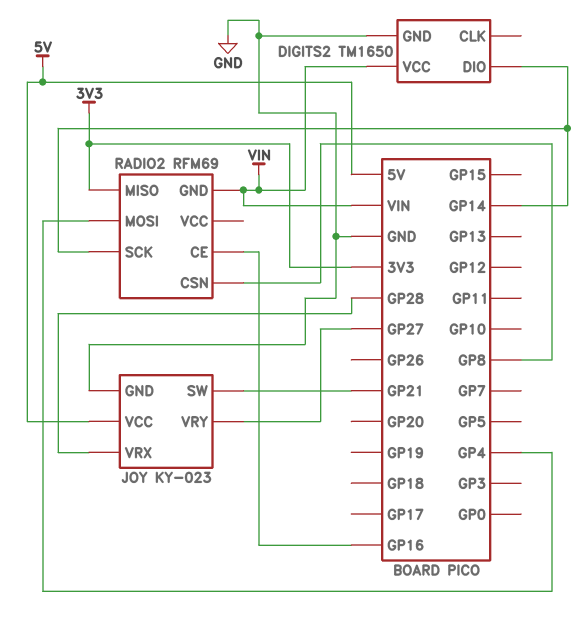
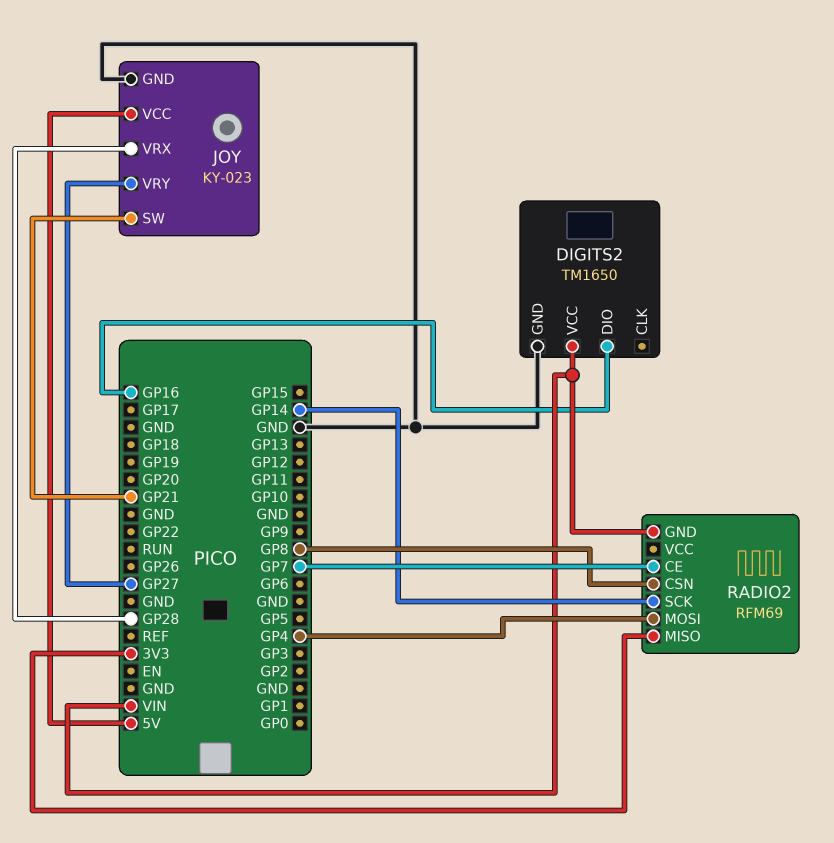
DIGITS2 pin DIO: GP14 -> GP16
RADIO2 pin CE: GP16 -> GP7

